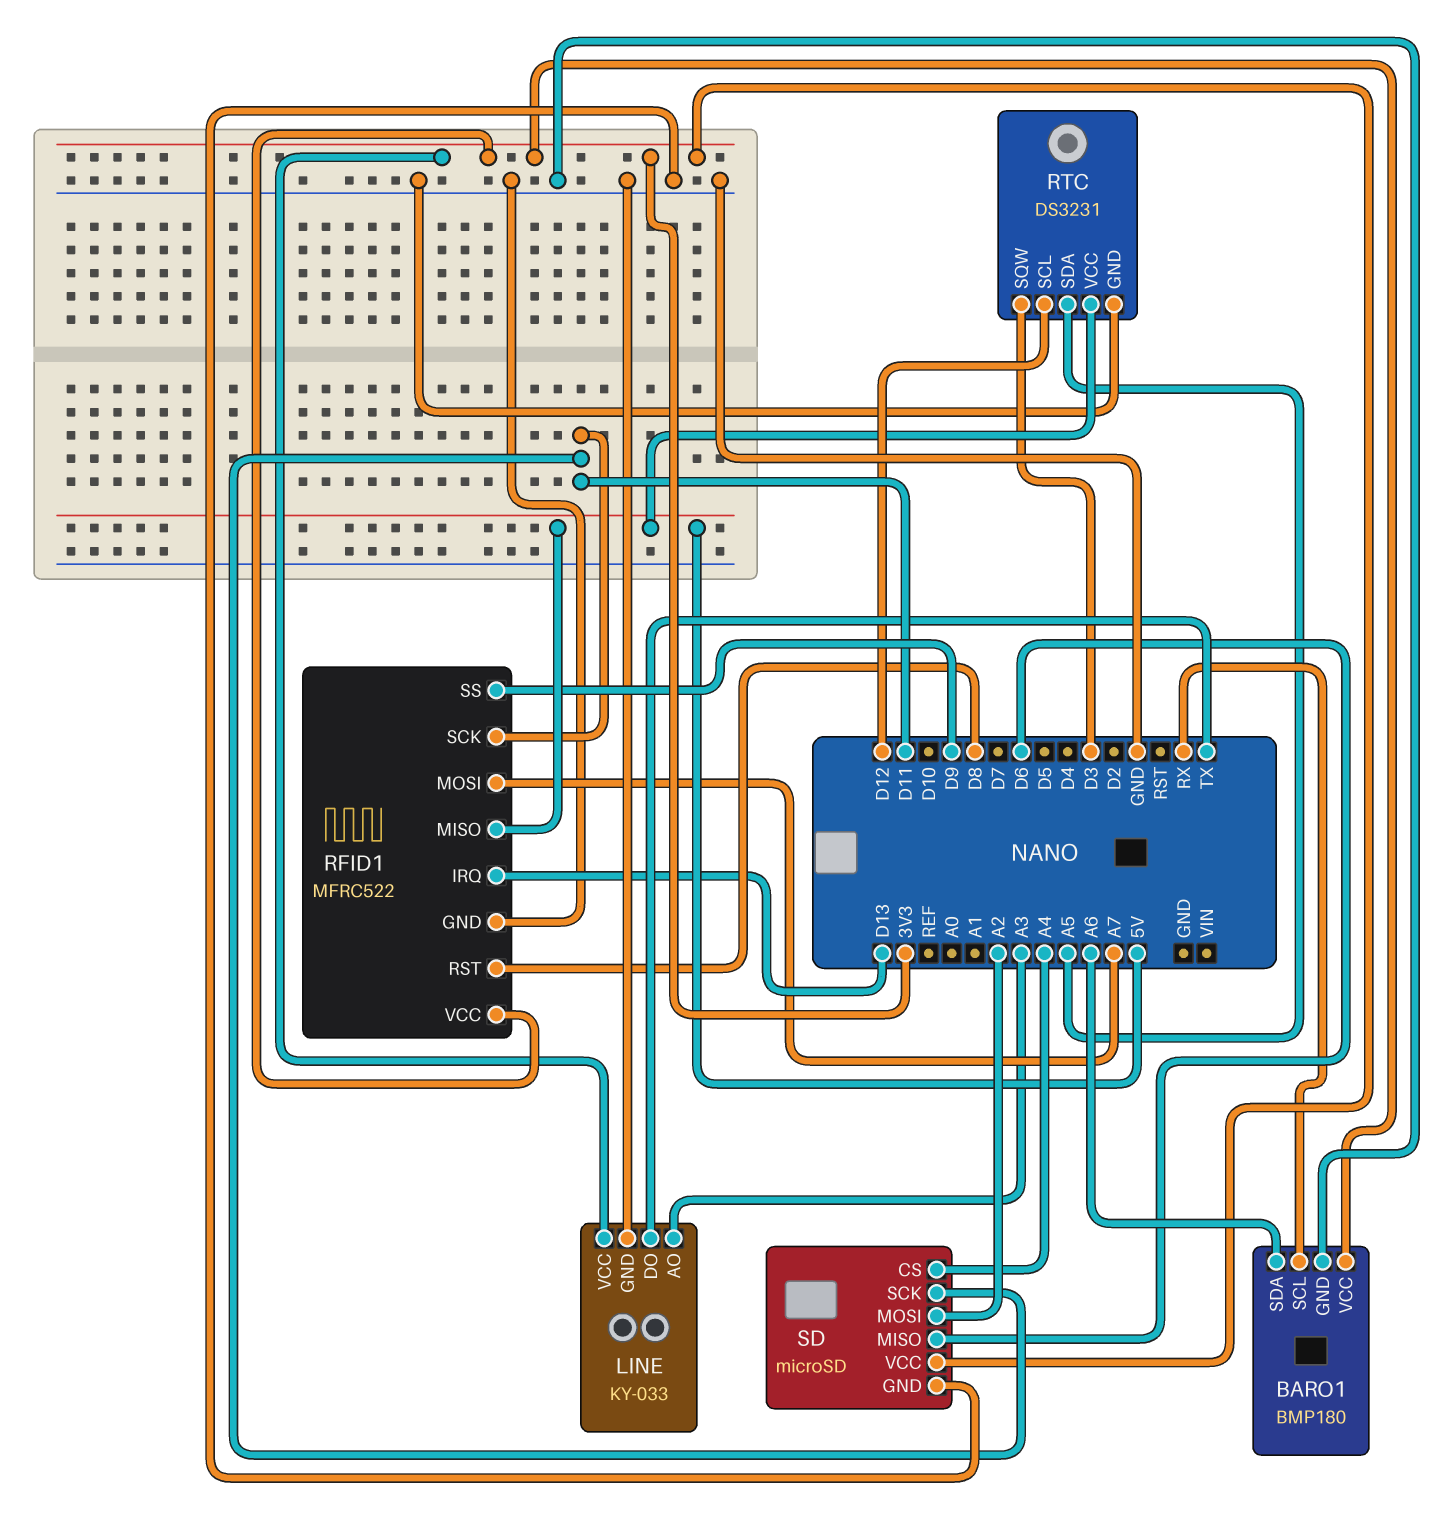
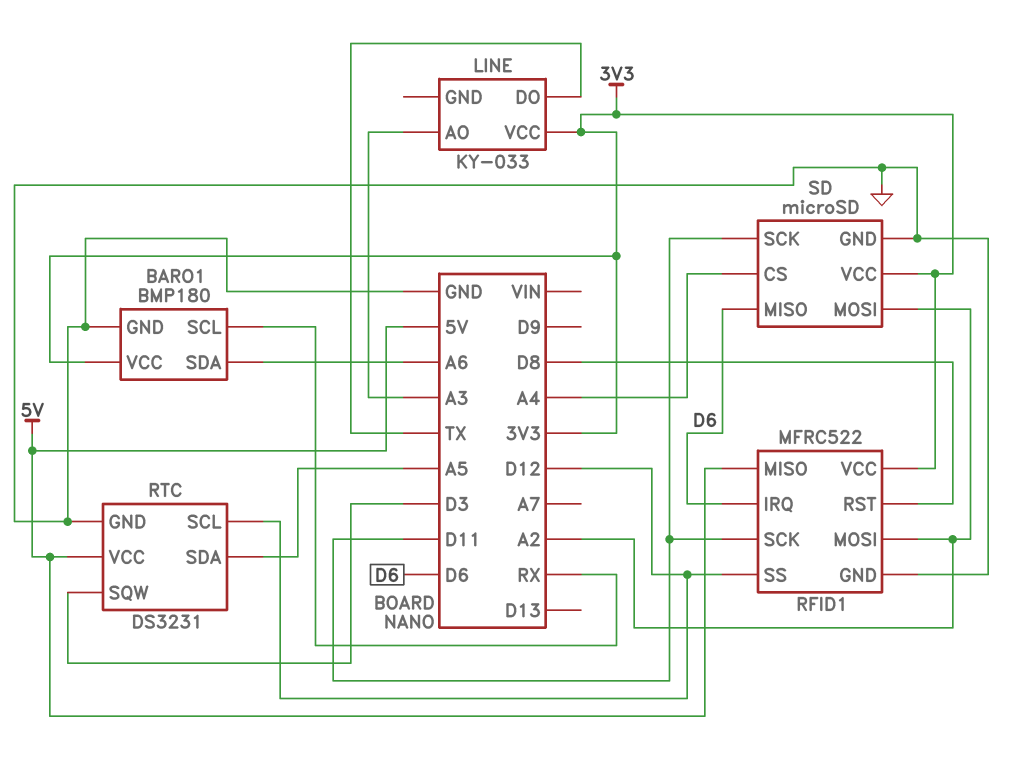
LINE pin GND: GND -> none
RFID1 pin IRQ: D13 -> D6
RFID1 pin MOSI: A7 -> A2
RFID1 pin SS: D9 -> D12

